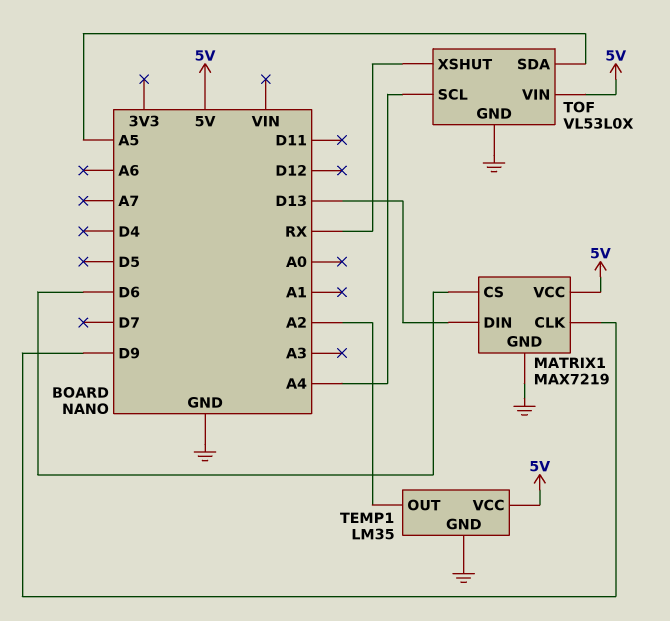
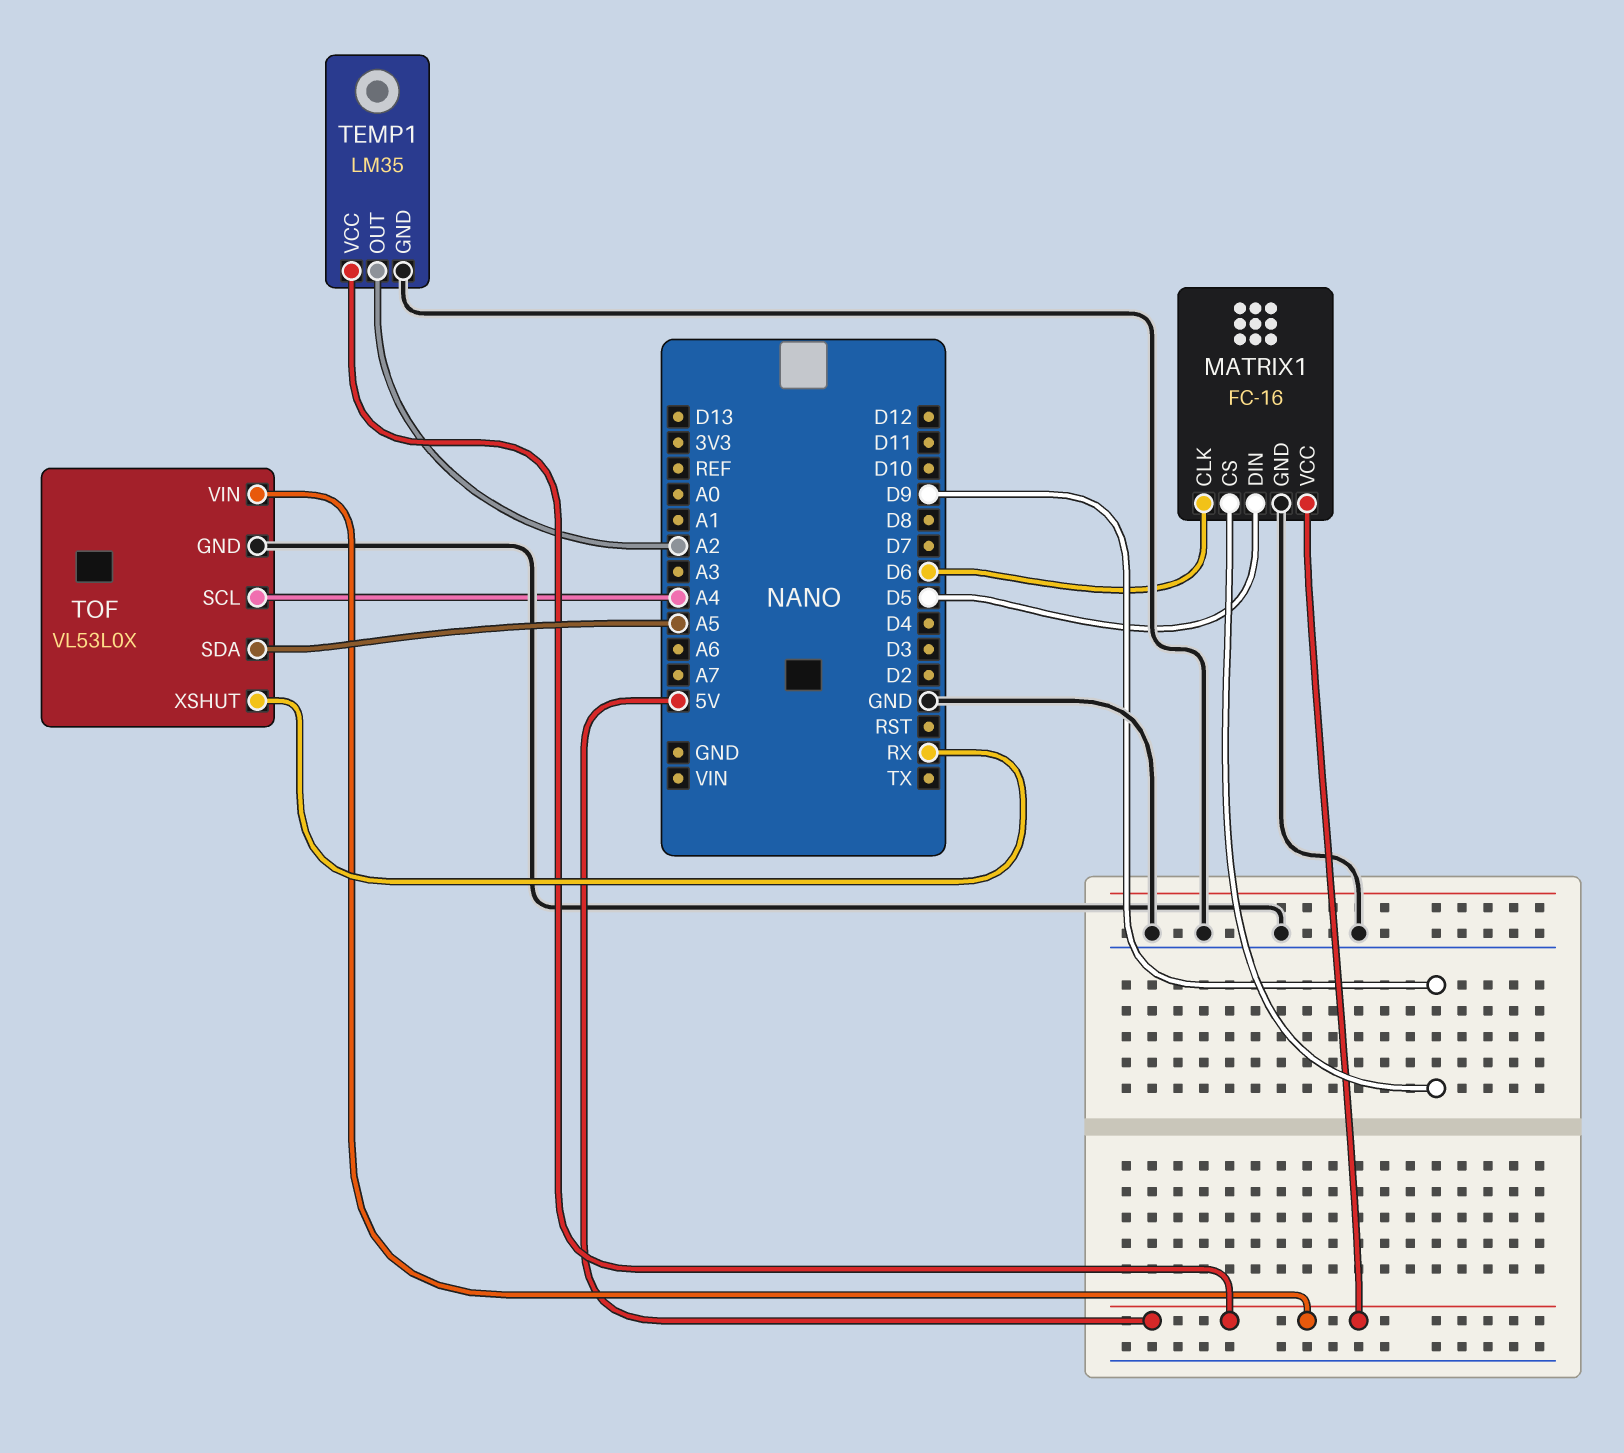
MATRIX1: MAX7219 -> FC-16
MATRIX1 pin CLK: D9 -> D6
MATRIX1 pin CS: D6 -> D9
MATRIX1 pin DIN: D13 -> D5

